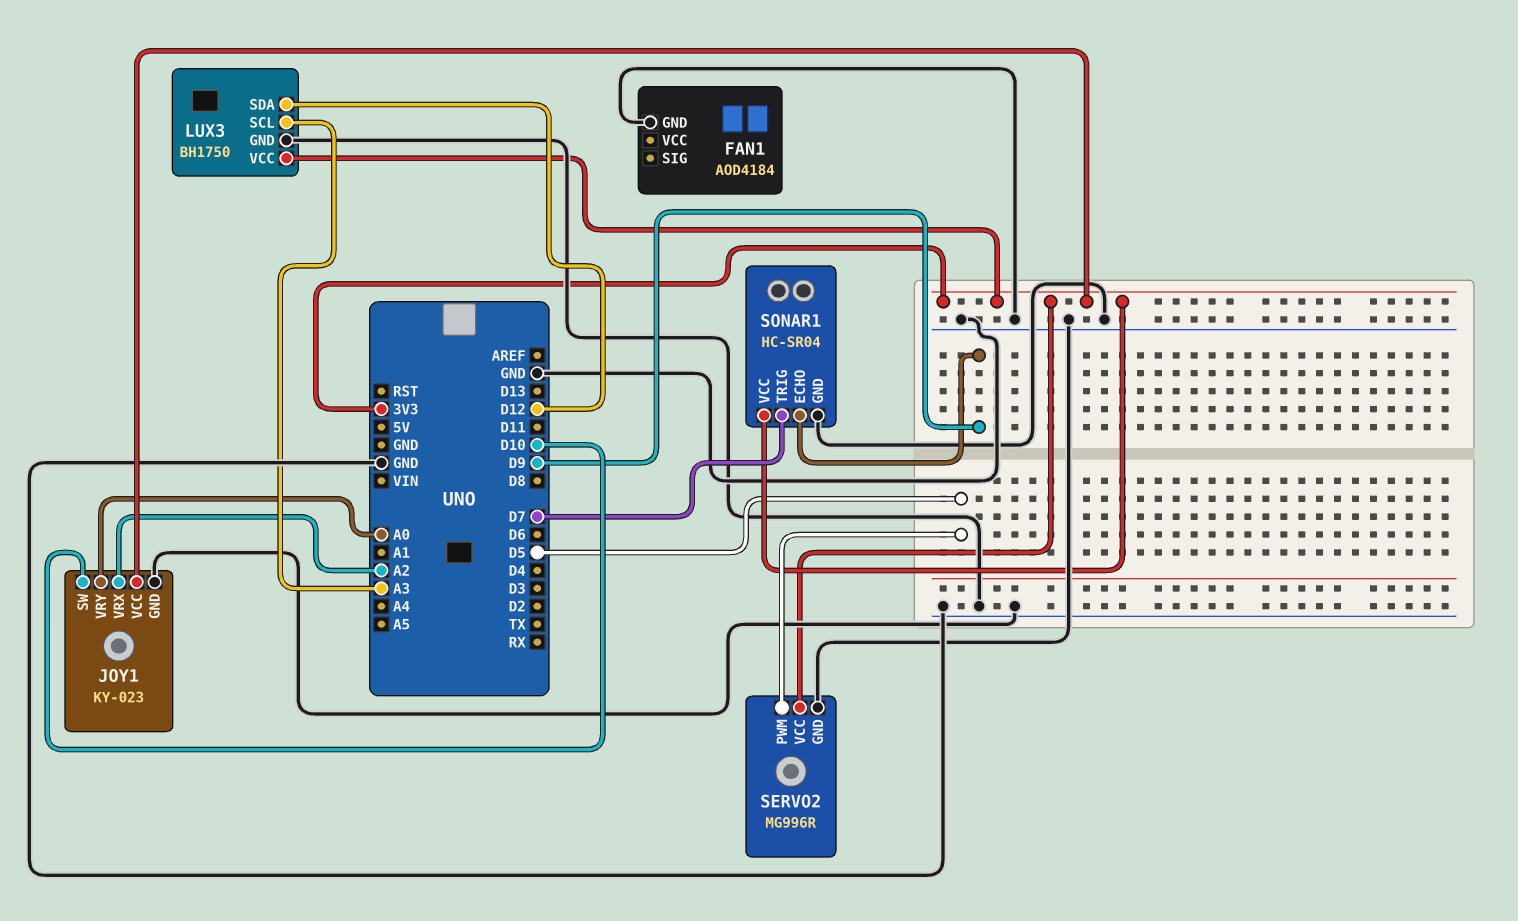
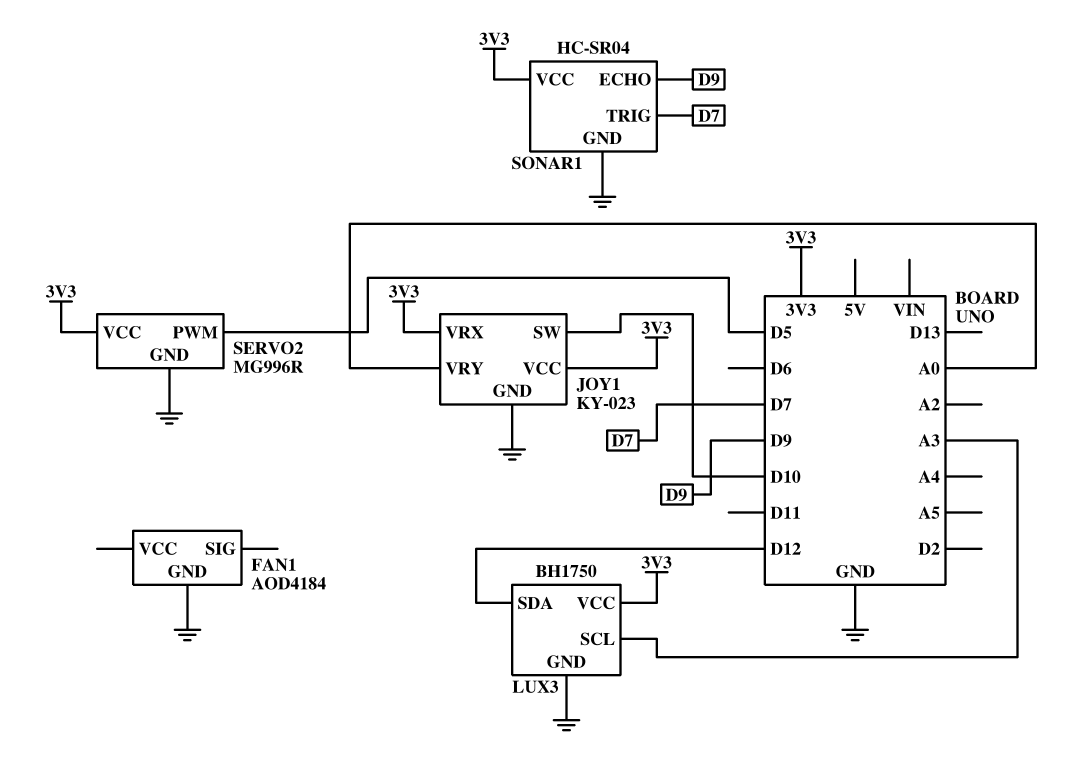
JOY1 pin VRX: A2 -> 3V3

